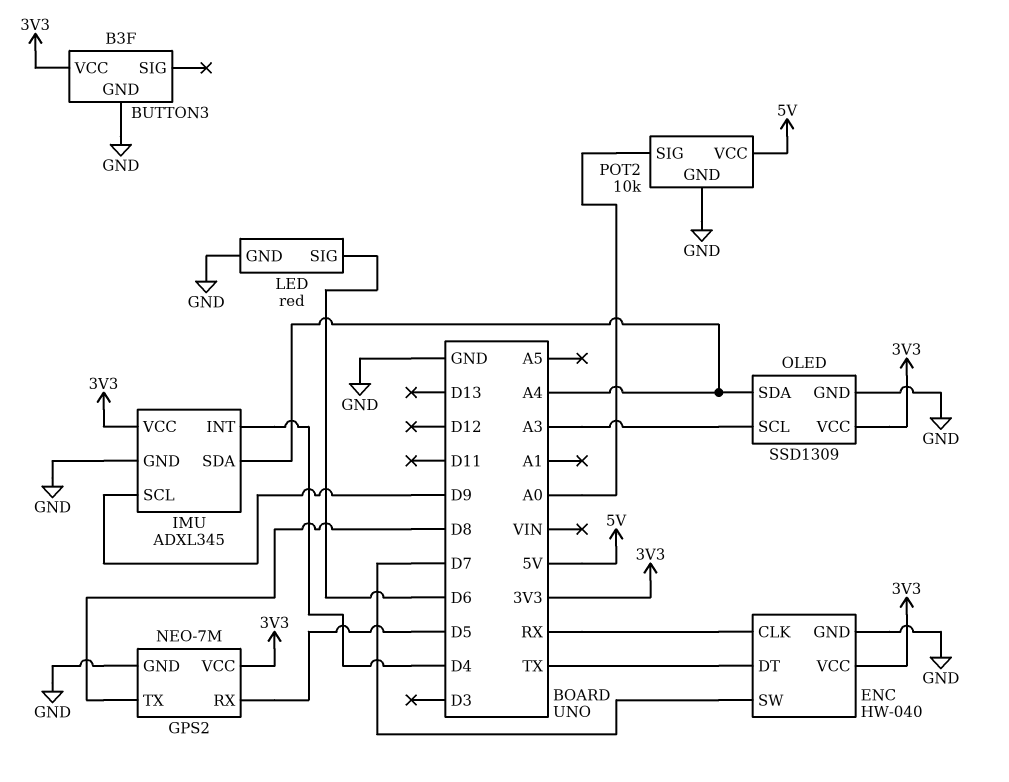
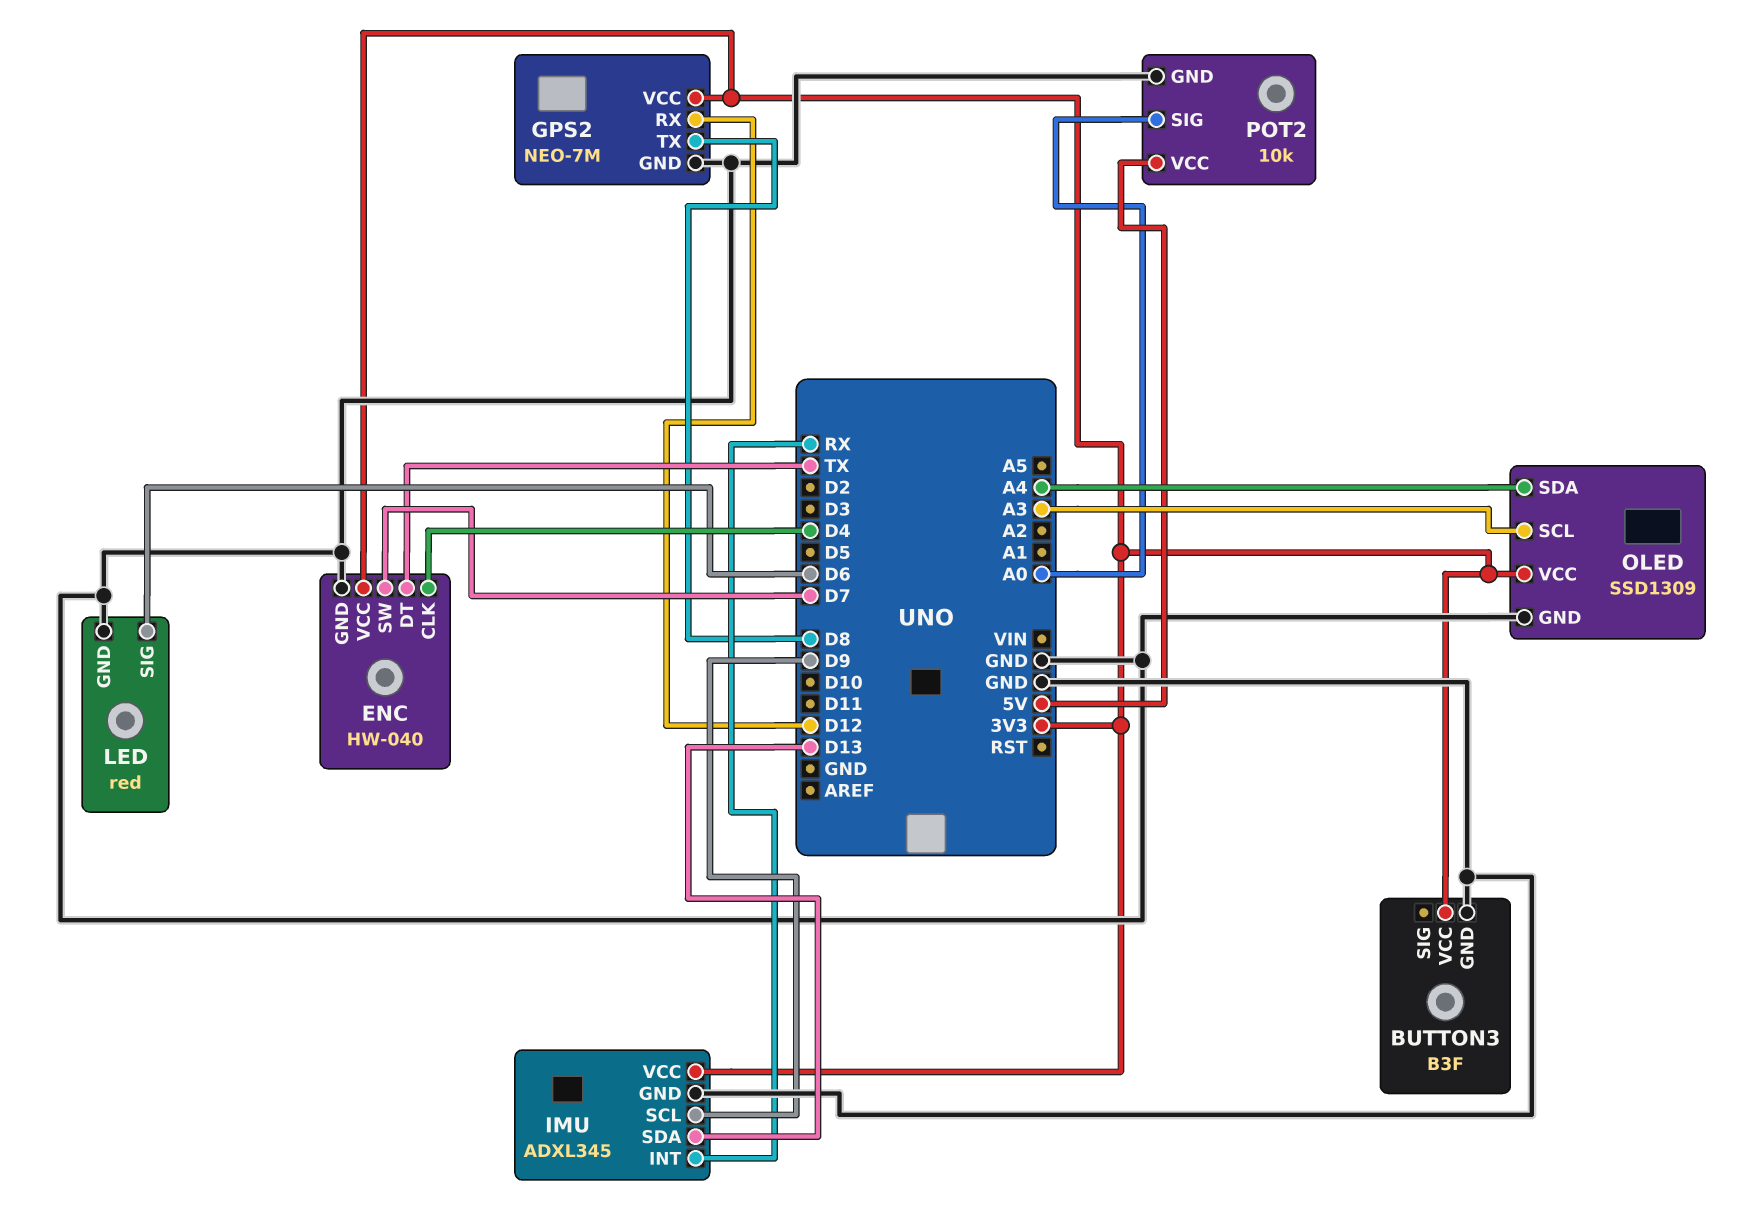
ENC pin CLK: RX -> D4
GPS2 pin RX: D5 -> D12
IMU pin INT: D4 -> RX
IMU pin SDA: A4 -> D13

